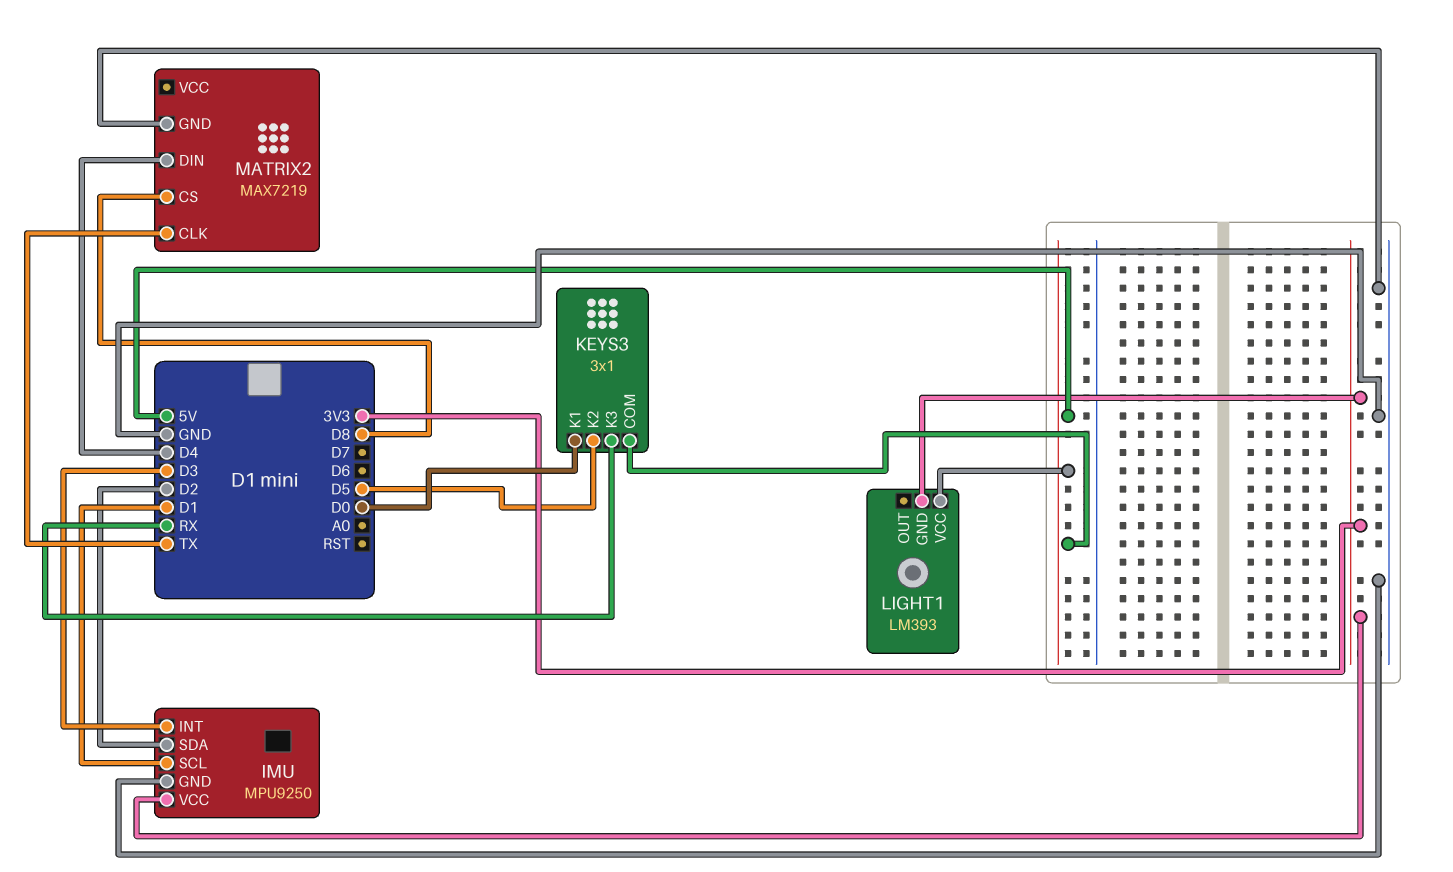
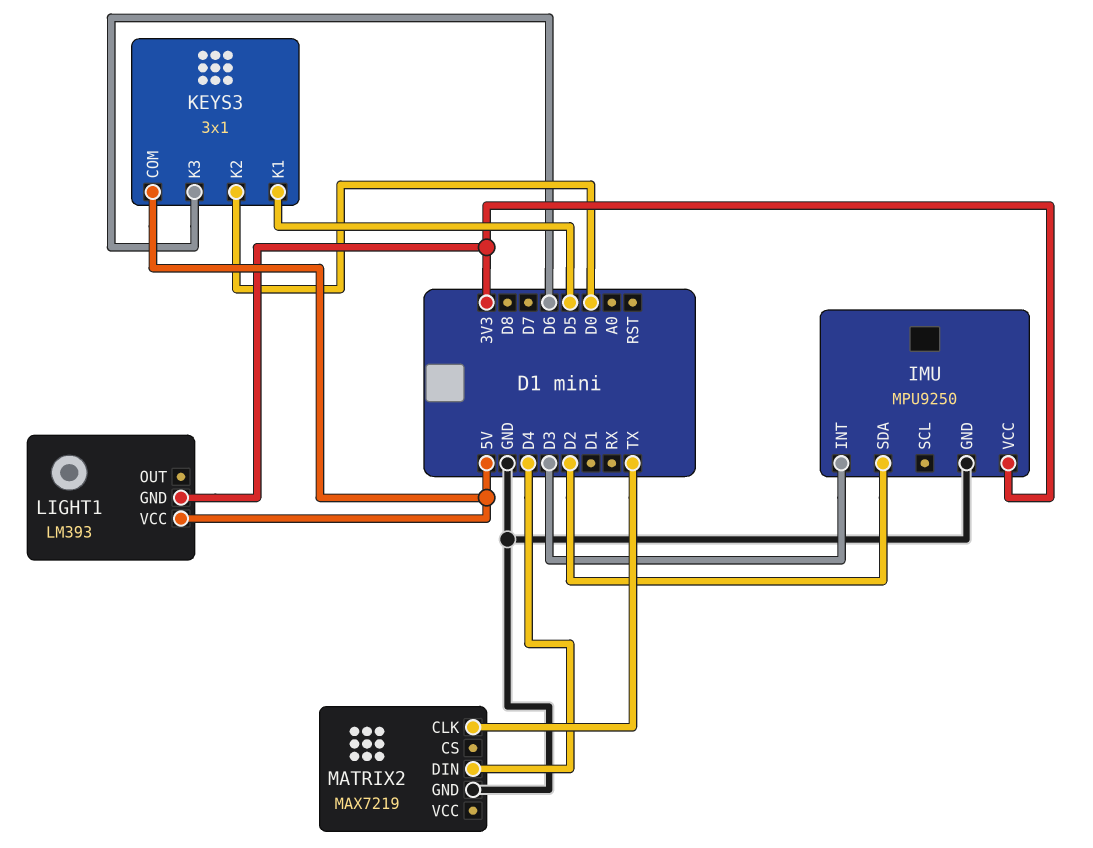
IMU pin SCL: D1 -> none
KEYS3 pin K1: D0 -> D5
KEYS3 pin K2: D5 -> D0
KEYS3 pin K3: RX -> D6
MATRIX2 pin CS: D8 -> none

